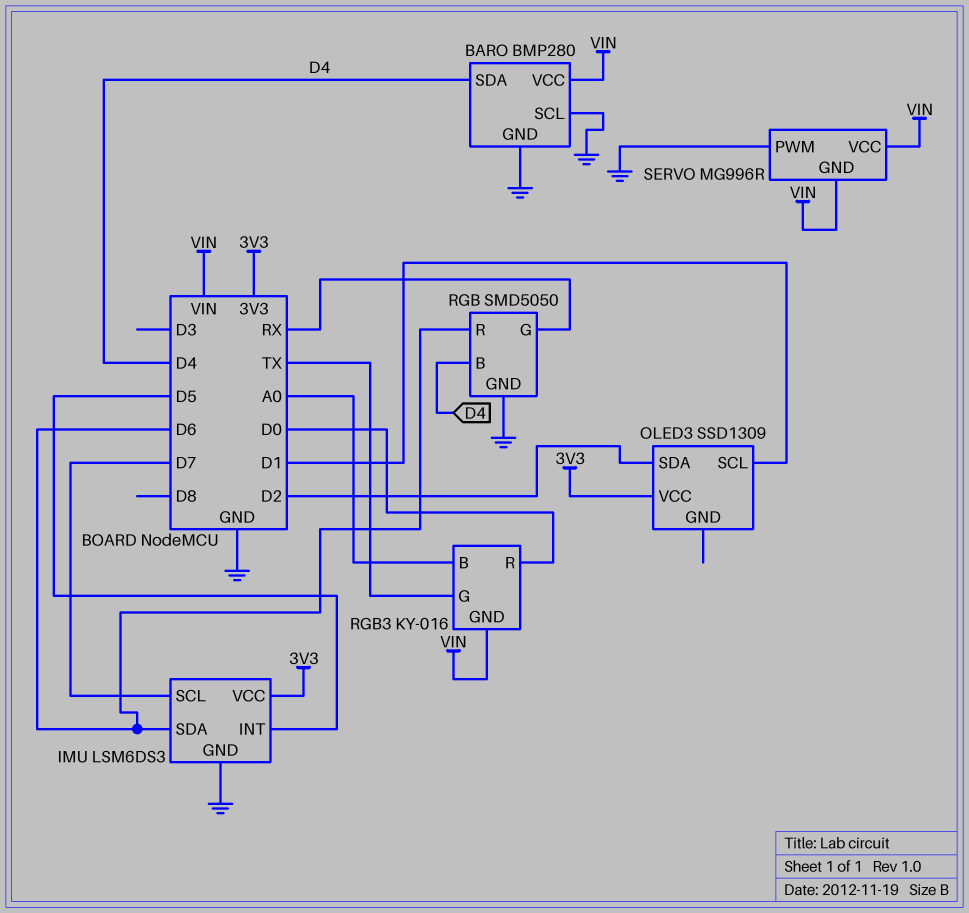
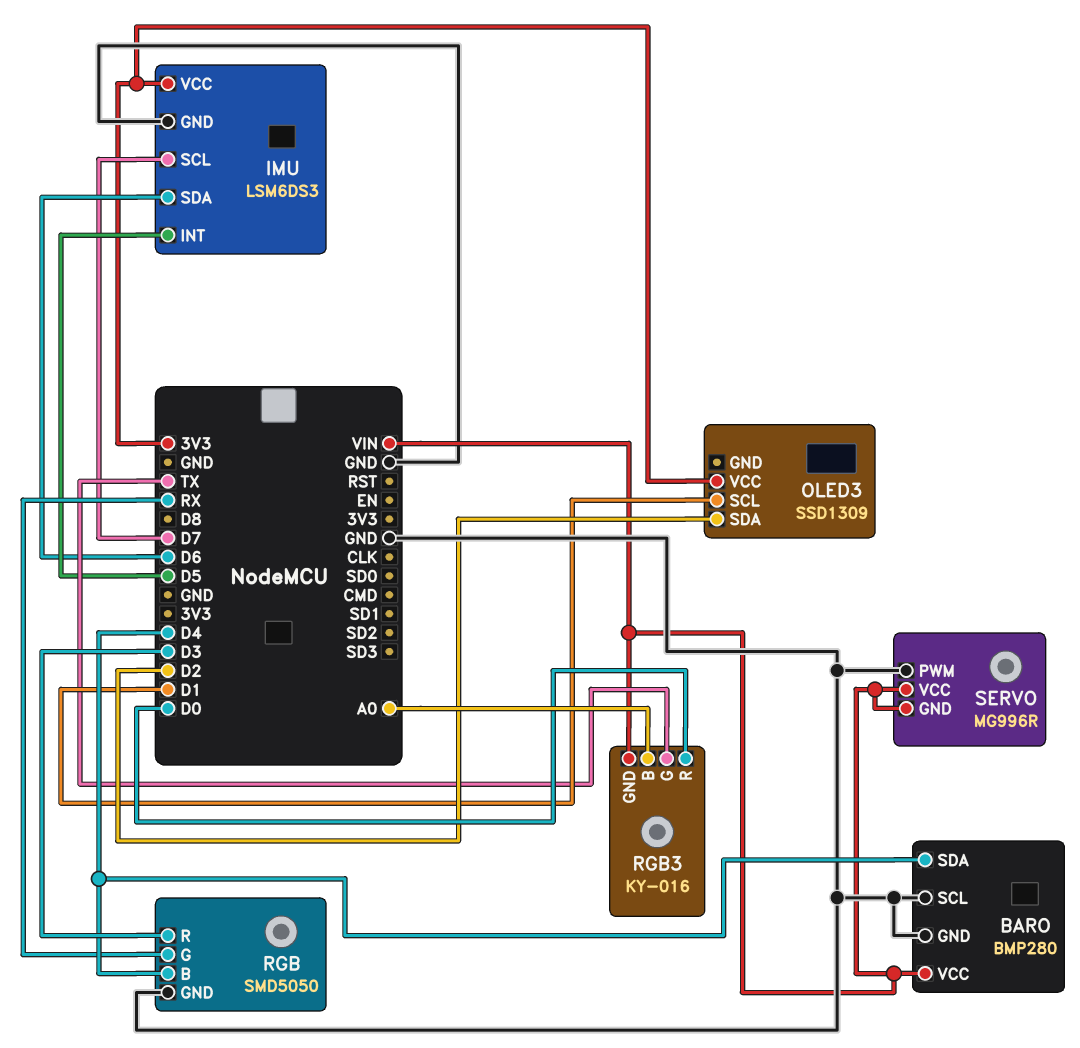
RGB pin R: D6 -> D3

